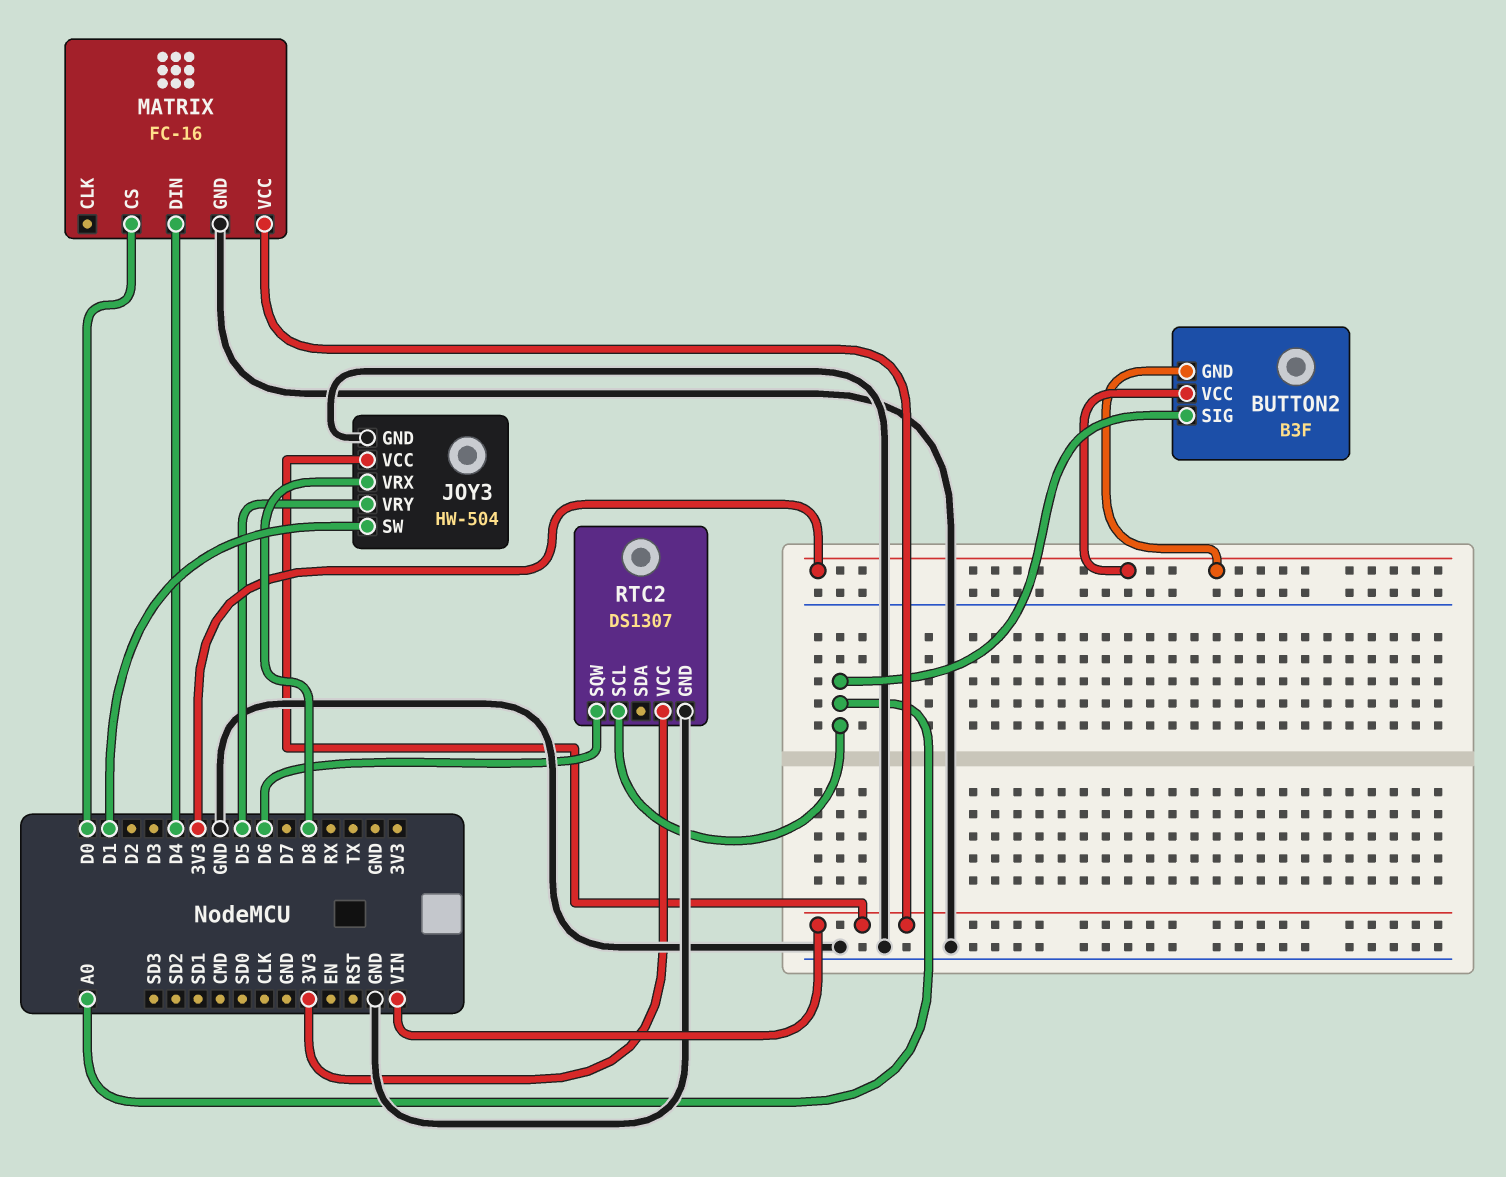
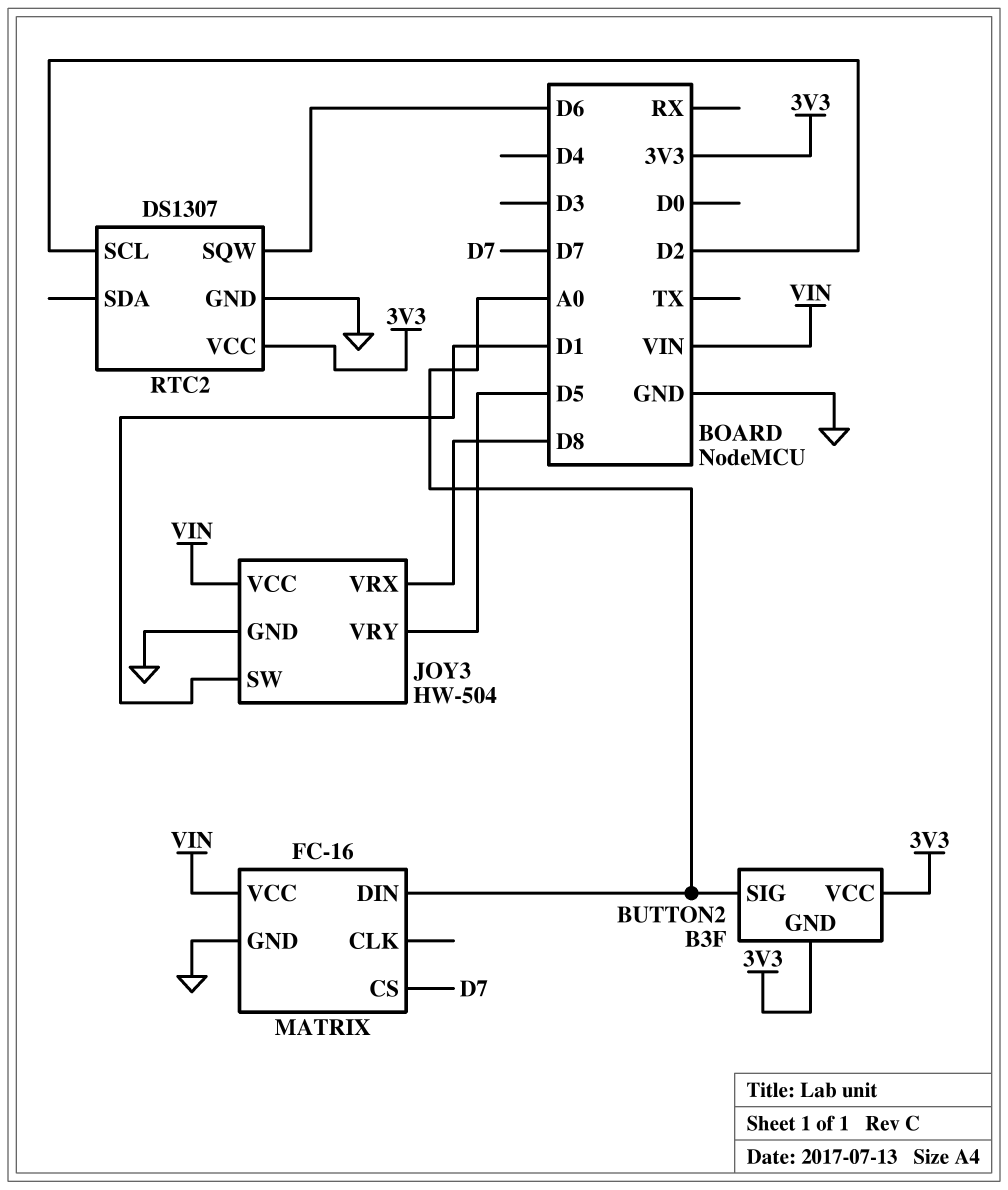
MATRIX pin CS: D0 -> D7
MATRIX pin DIN: D4 -> A0
RTC2 pin SCL: A0 -> D2

